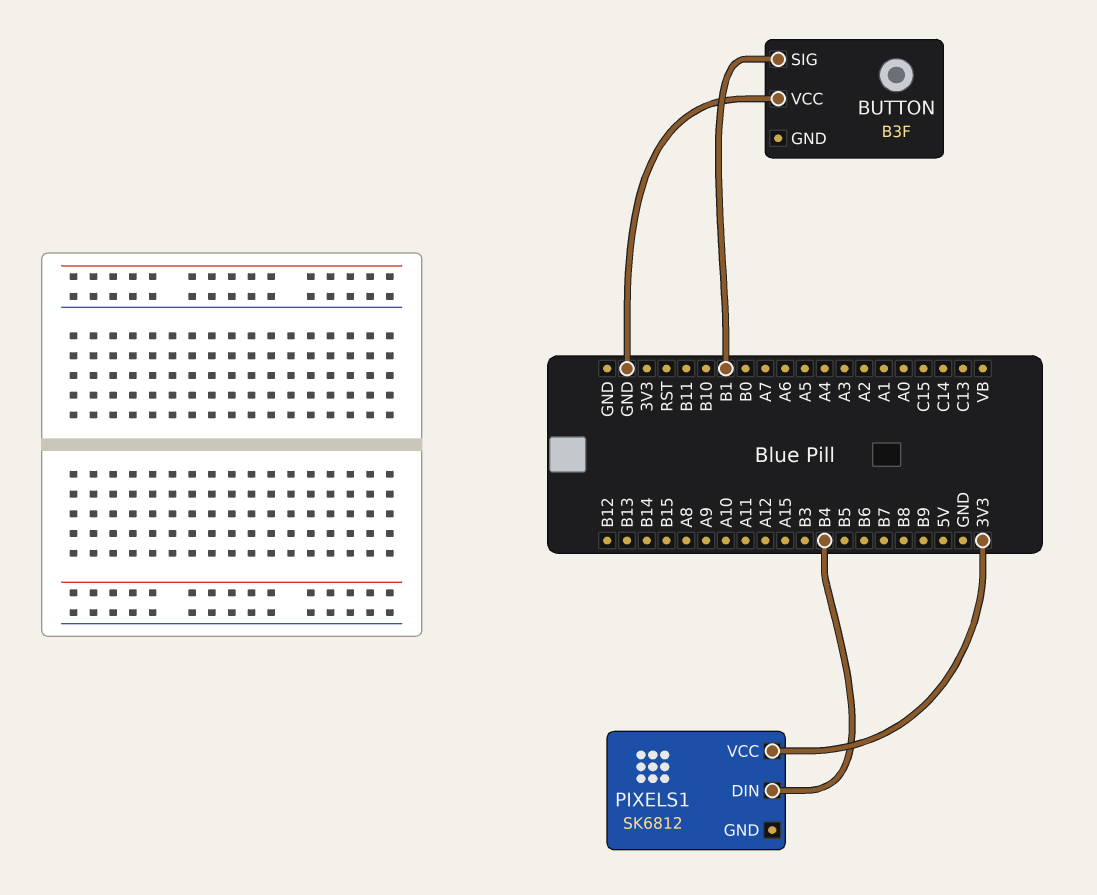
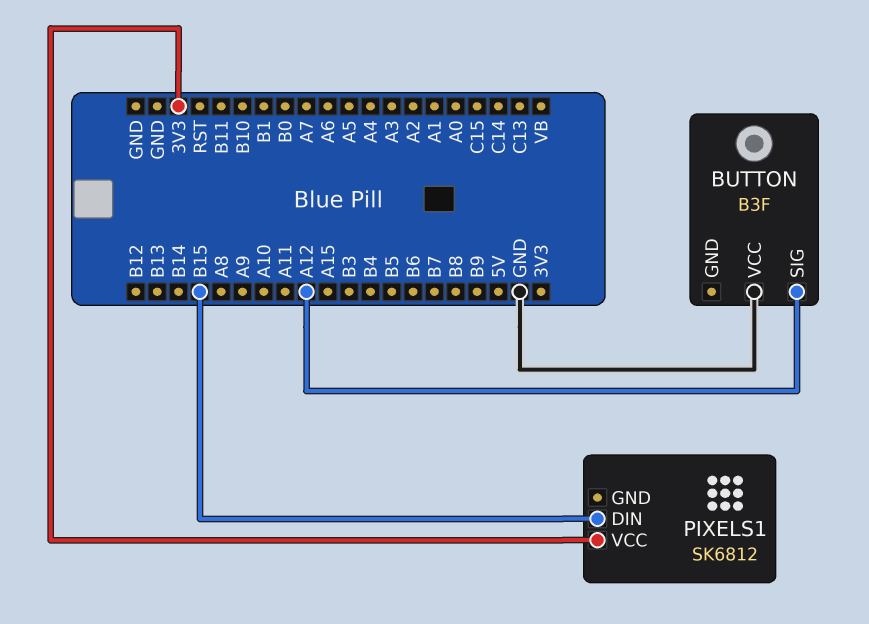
BUTTON pin SIG: B1 -> A12
PIXELS1 pin DIN: B4 -> B15

